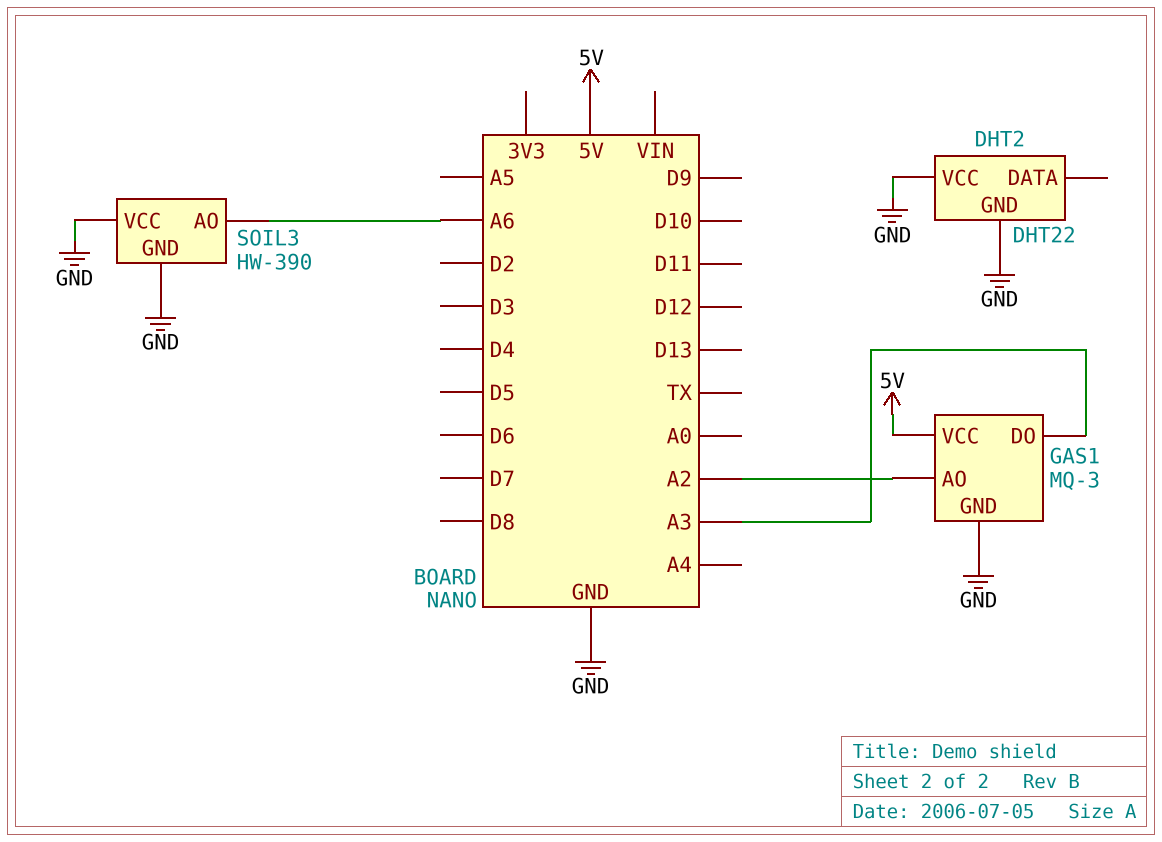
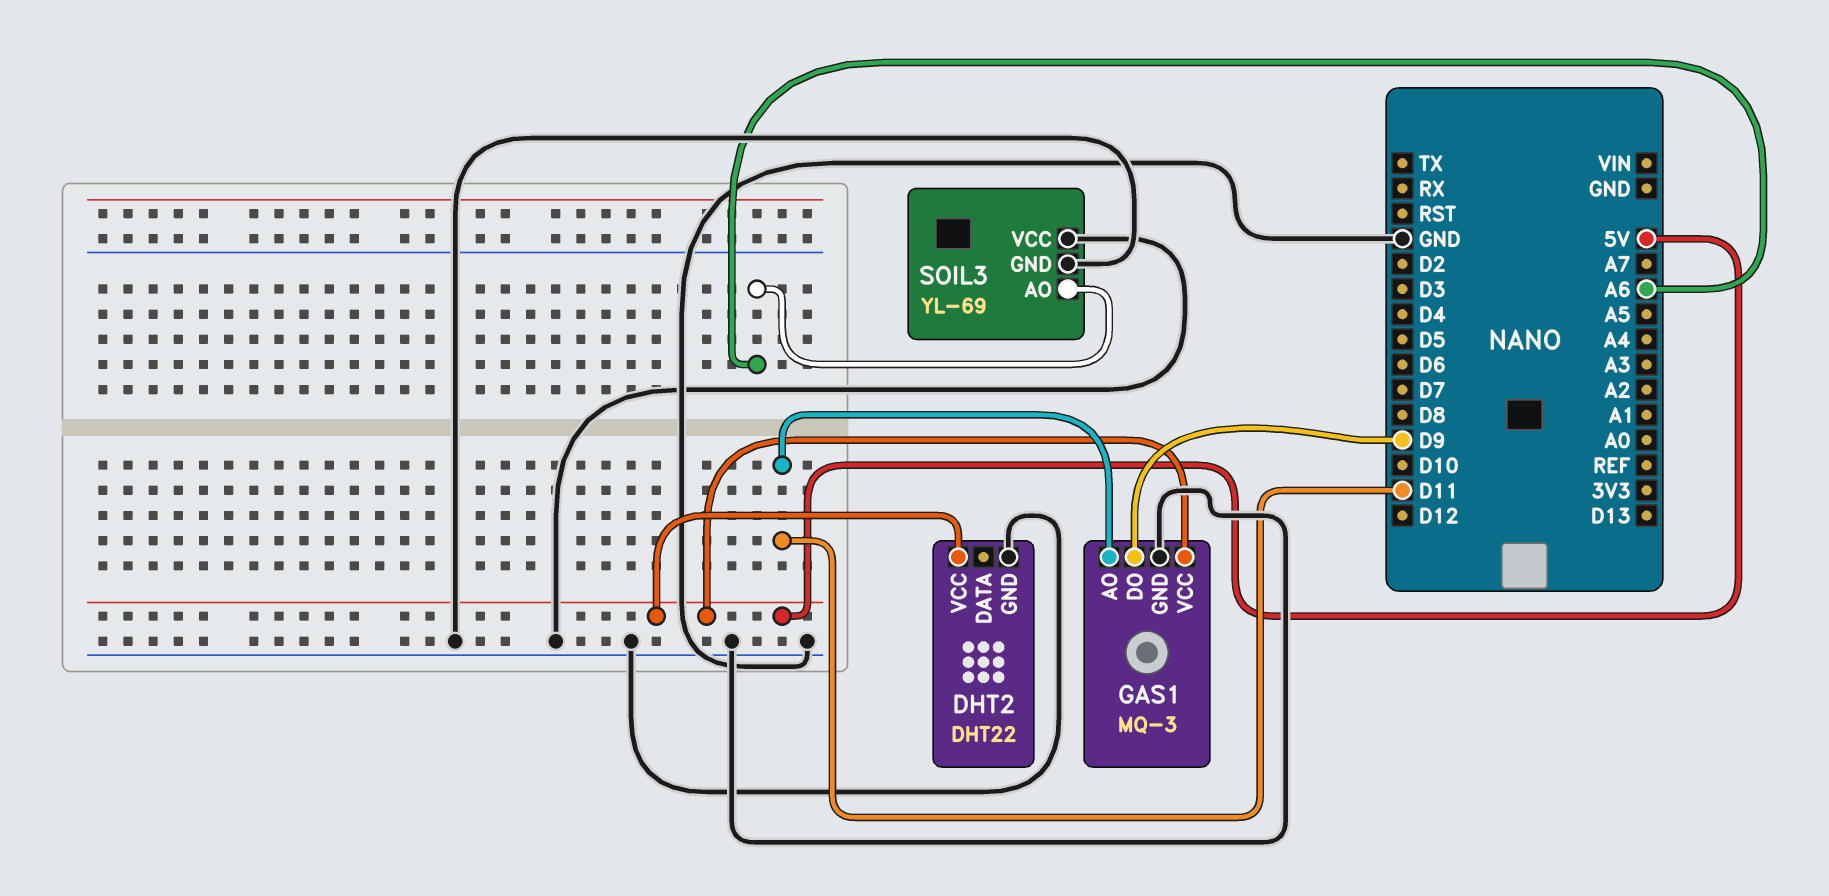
DHT2 pin VCC: GND -> 5V
GAS1 pin AO: A2 -> D11
GAS1 pin DO: A3 -> D9
SOIL3: HW-390 -> YL-69

